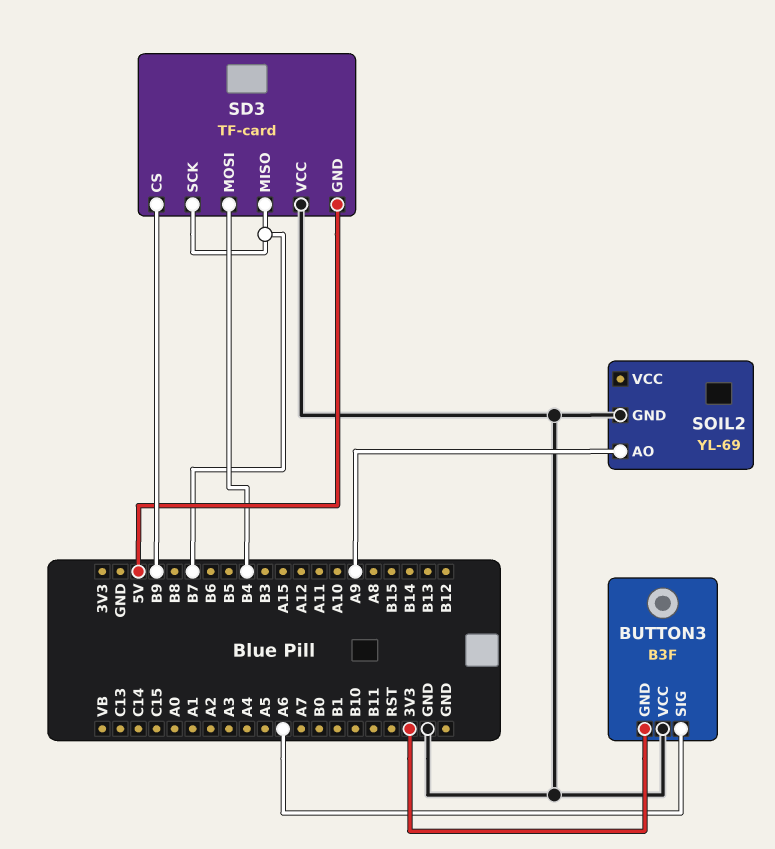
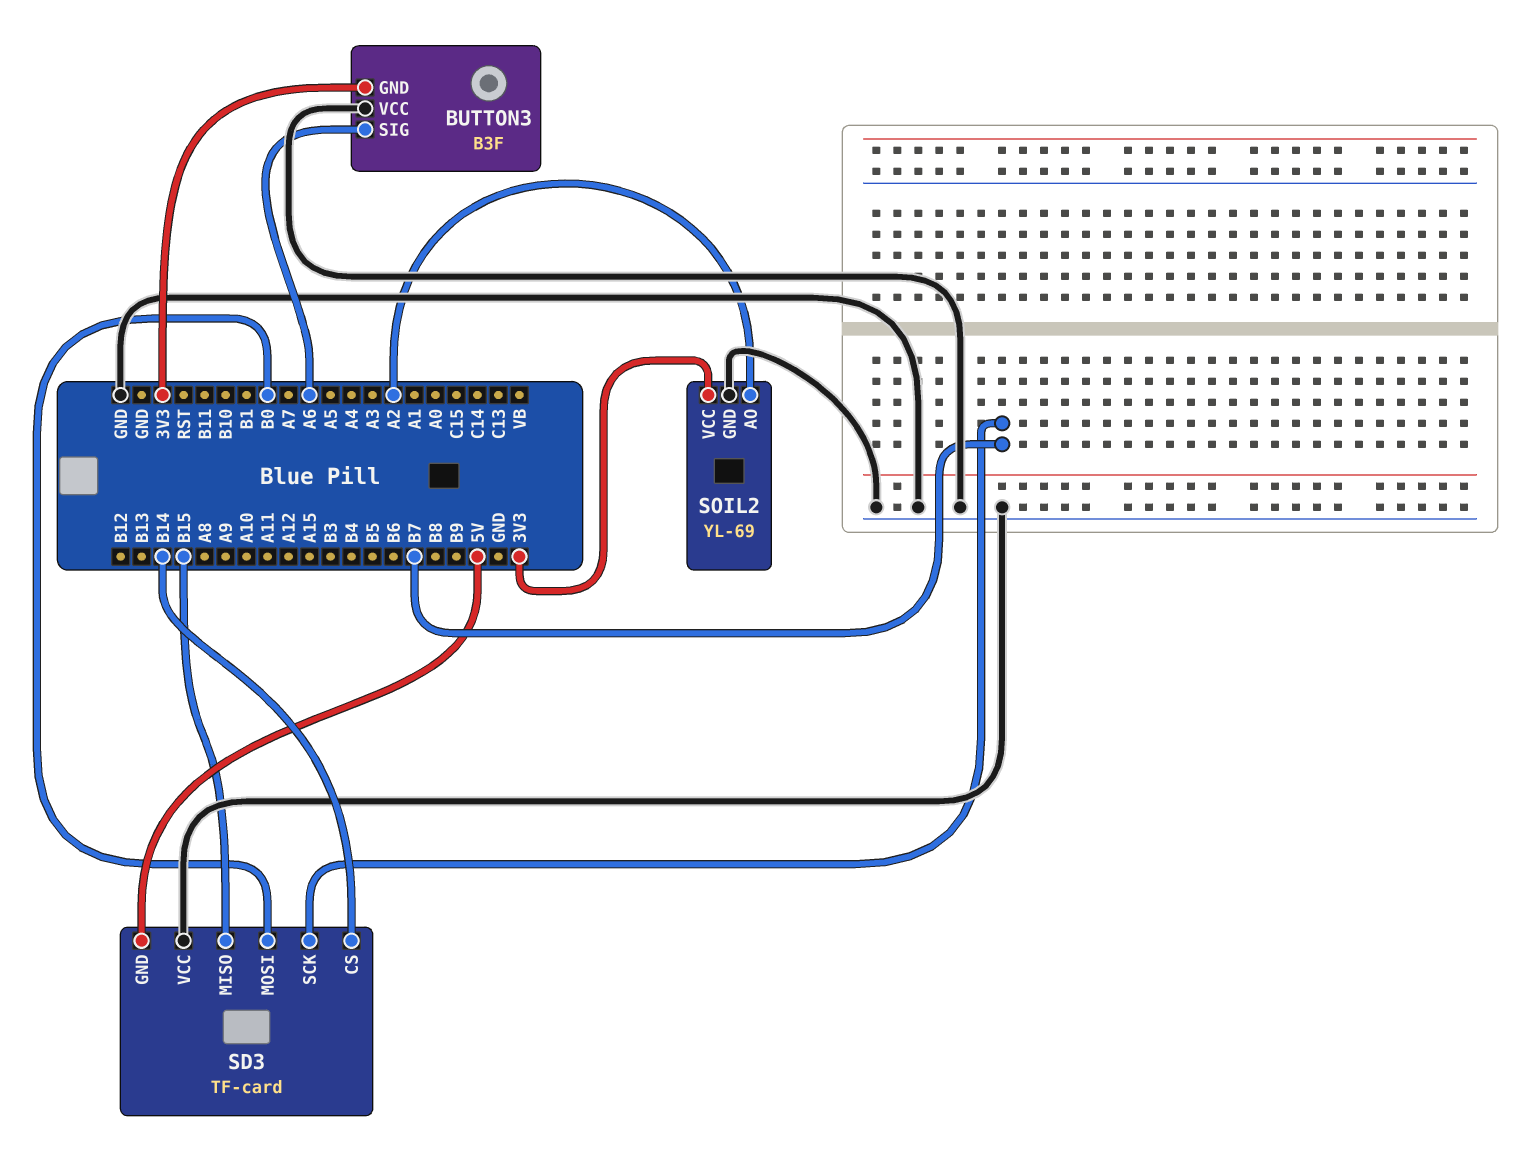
SD3 pin CS: B9 -> B14
SD3 pin MISO: B7 -> B15
SD3 pin MOSI: B4 -> B0
SOIL2 pin AO: A9 -> A2
SOIL2 pin VCC: none -> 3V3

